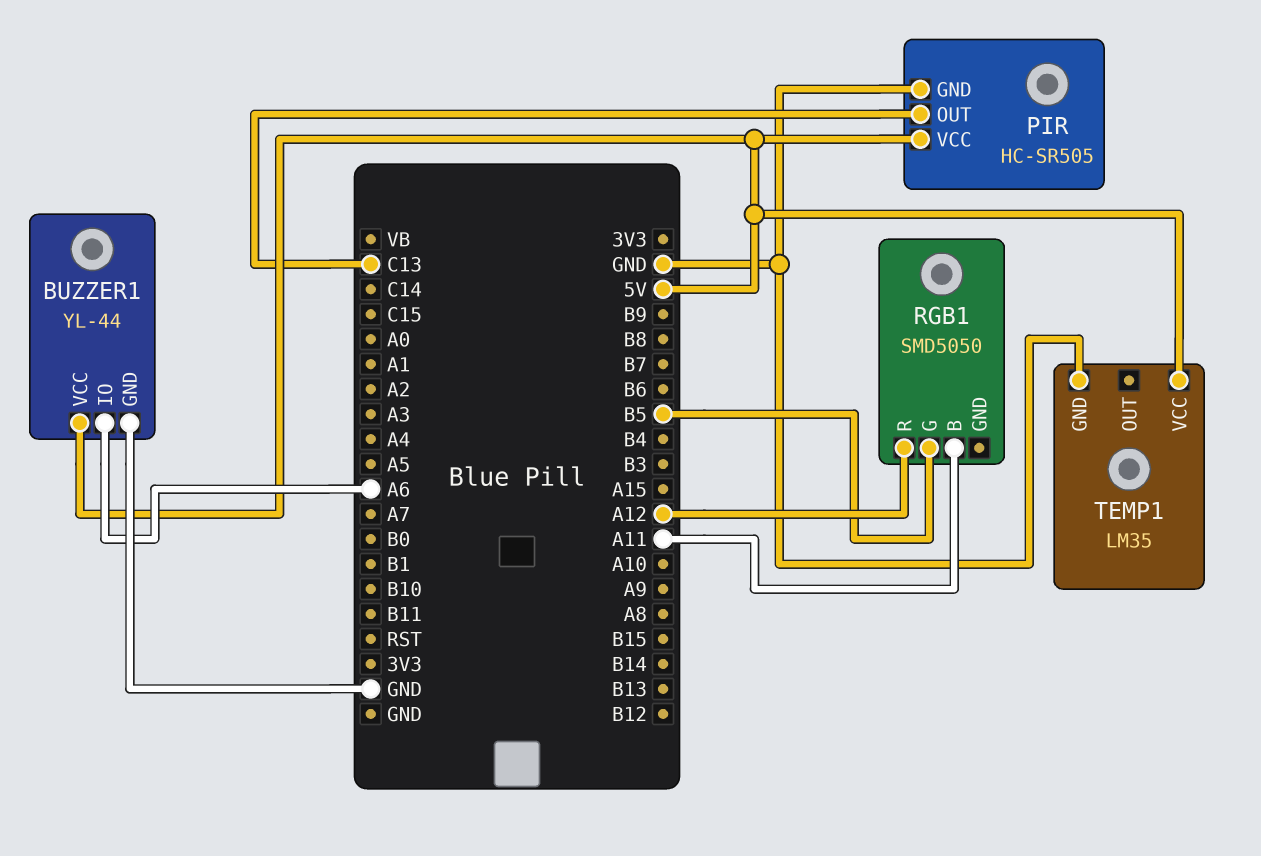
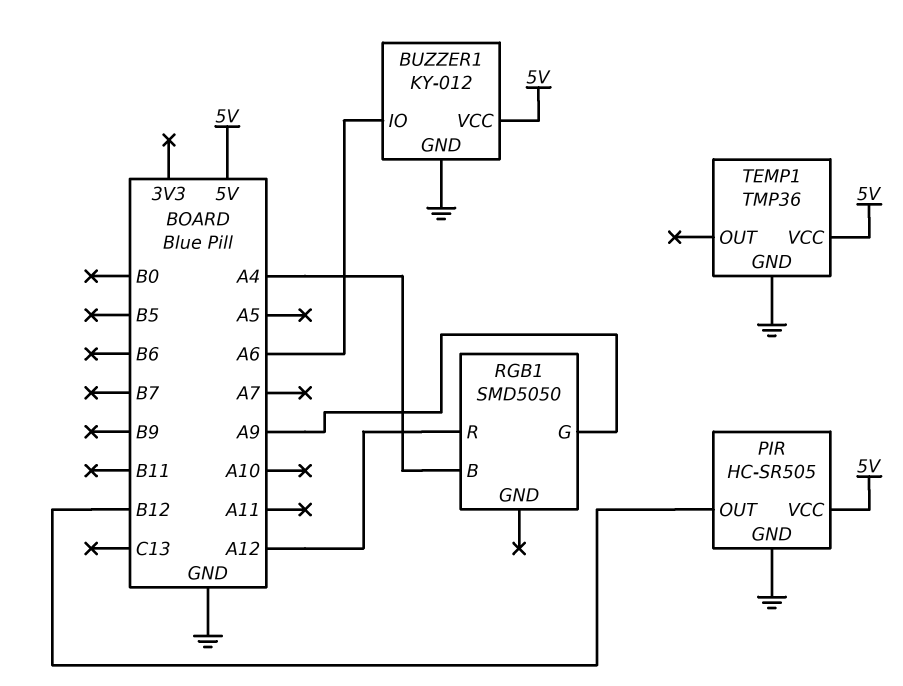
BUZZER1: YL-44 -> KY-012
PIR pin OUT: C13 -> B12
RGB1 pin B: A11 -> A4
RGB1 pin G: B5 -> A9
TEMP1: LM35 -> TMP36

